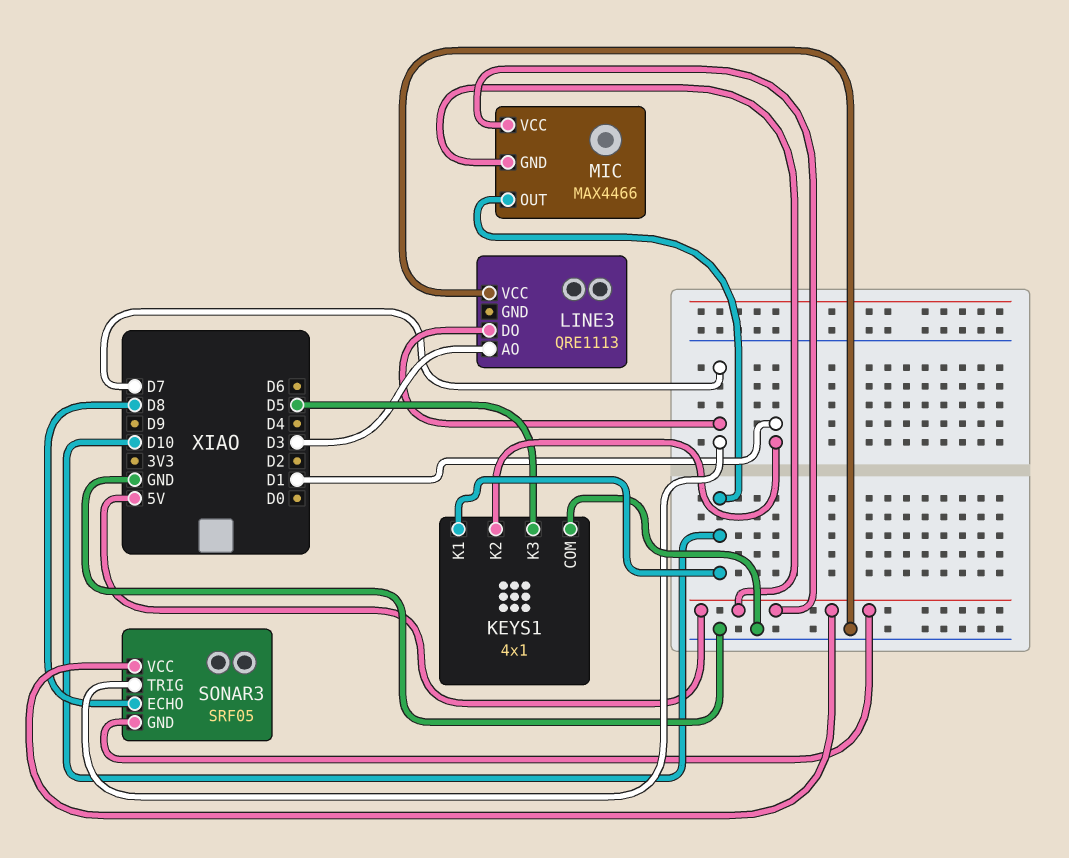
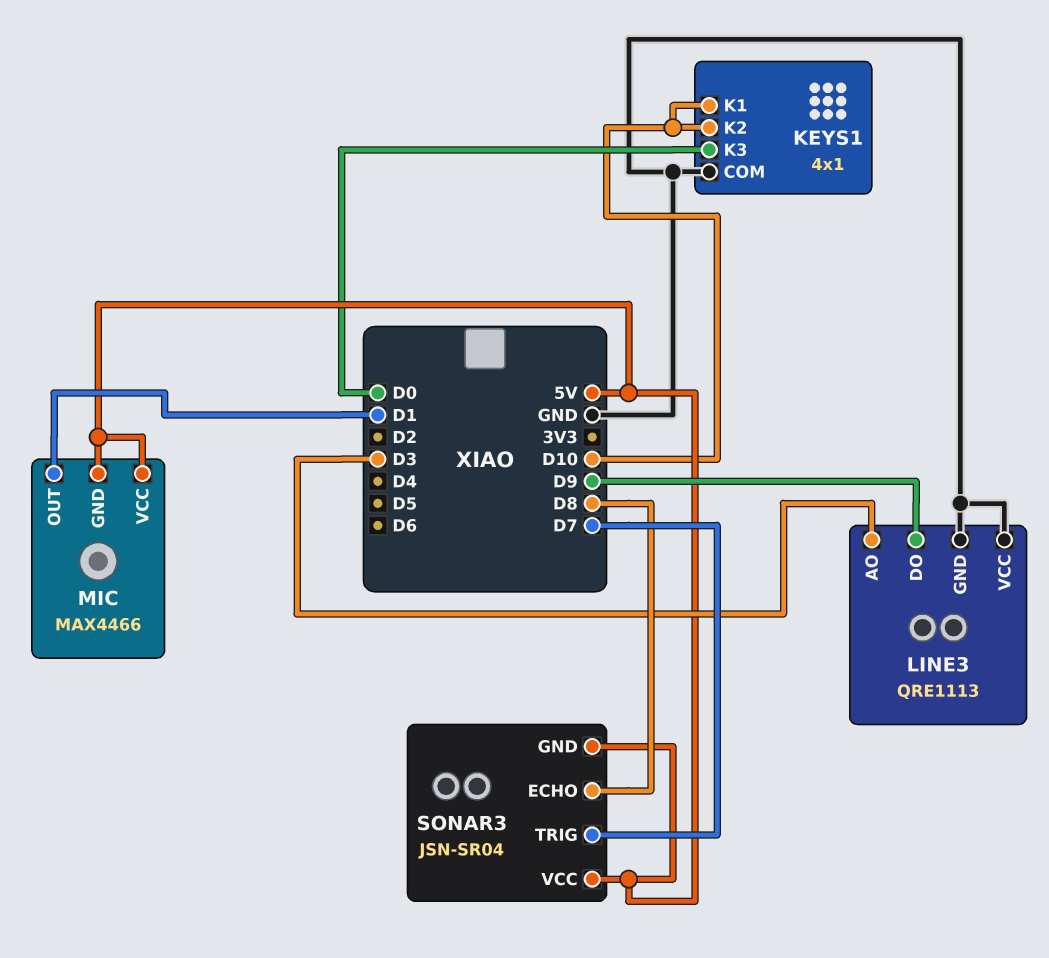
KEYS1 pin K2: D1 -> D10
KEYS1 pin K3: D5 -> D0
LINE3 pin DO: D7 -> D9
LINE3 pin GND: none -> GND
MIC pin OUT: D10 -> D1
SONAR3: SRF05 -> JSN-SR04

